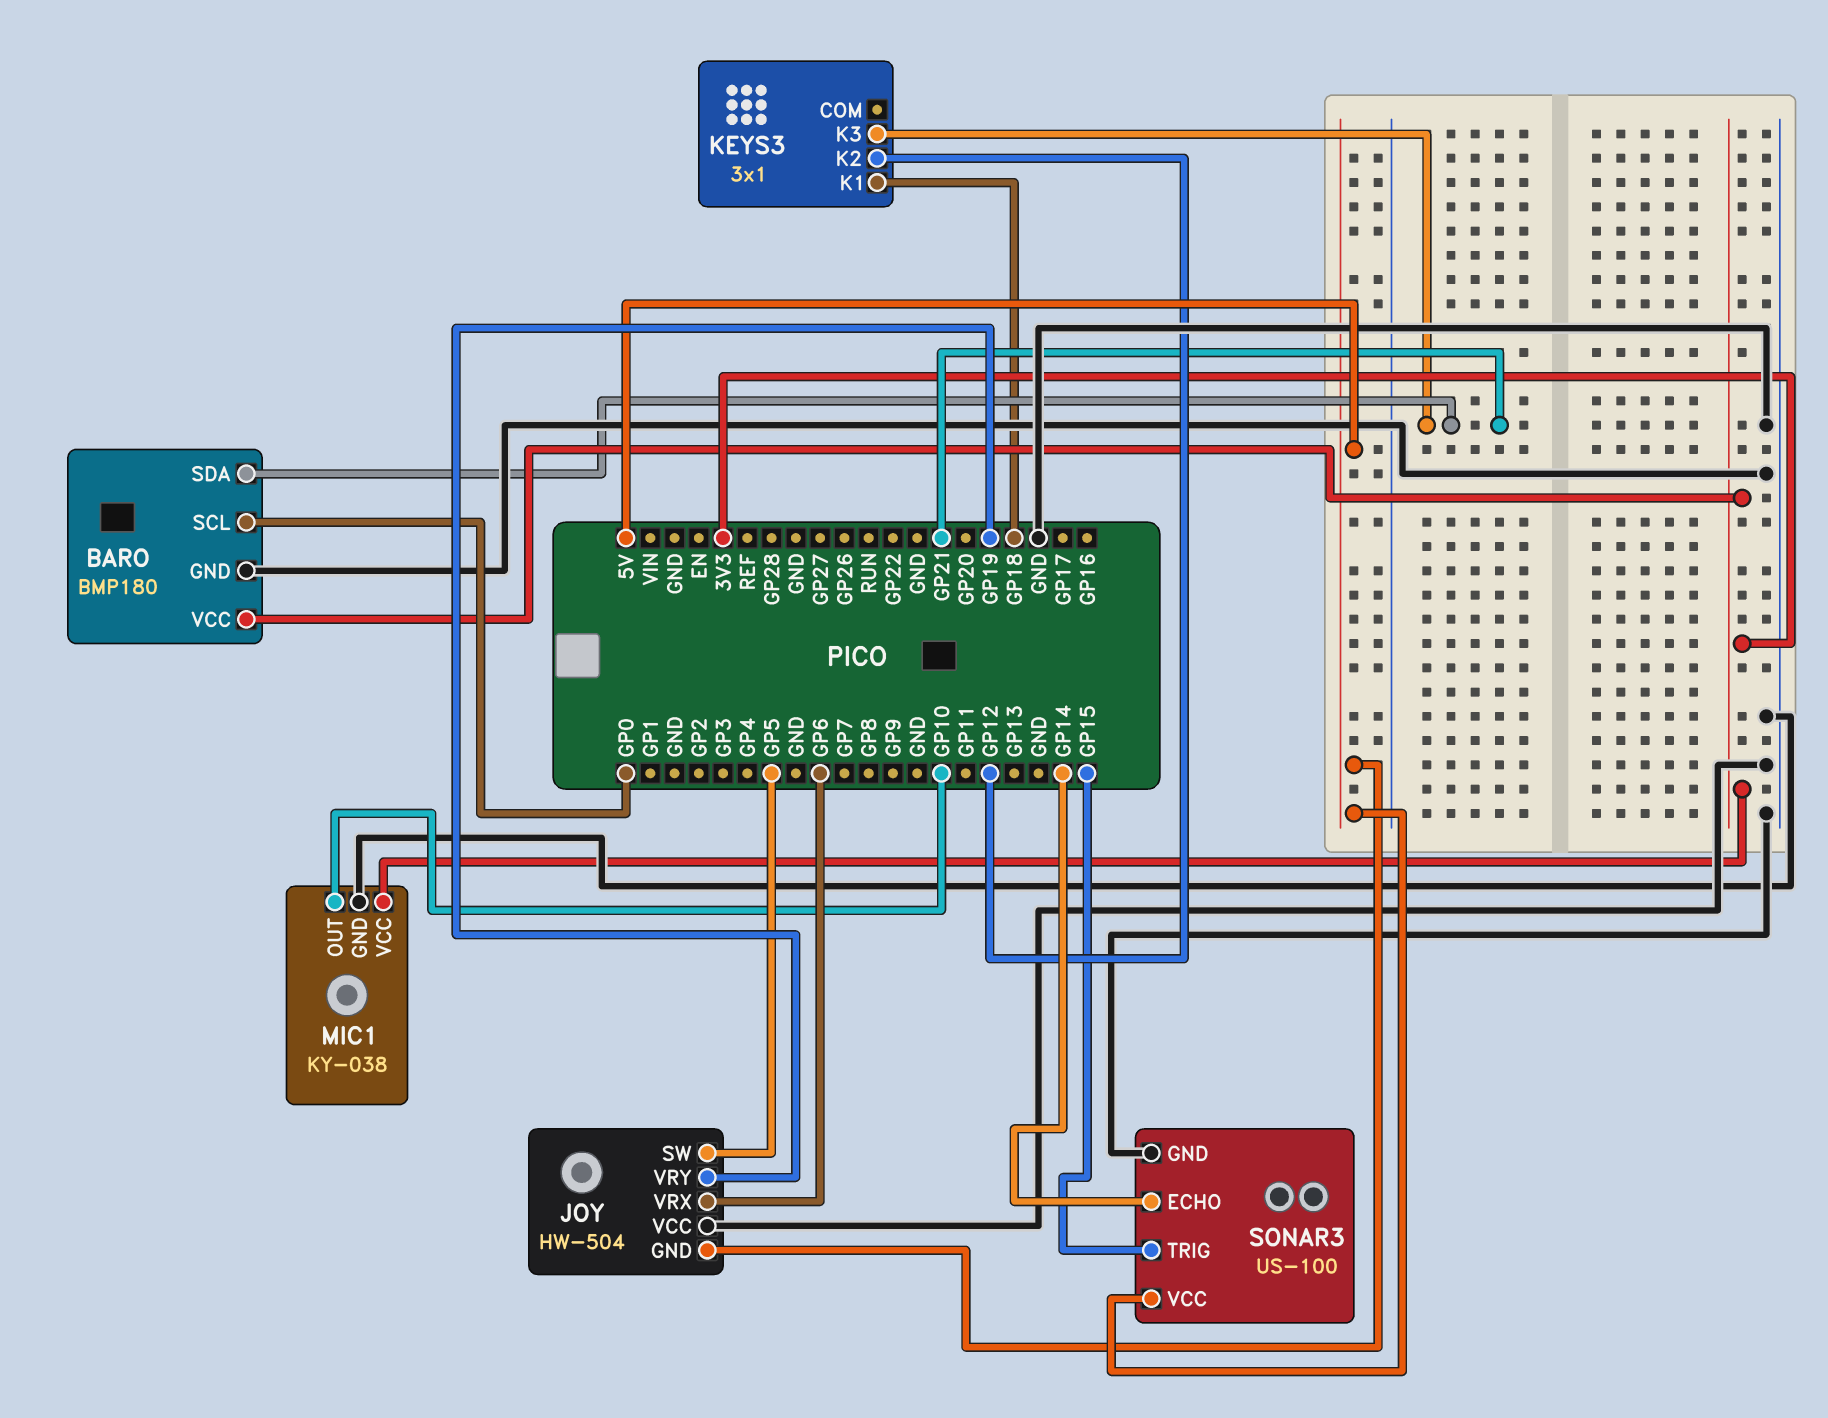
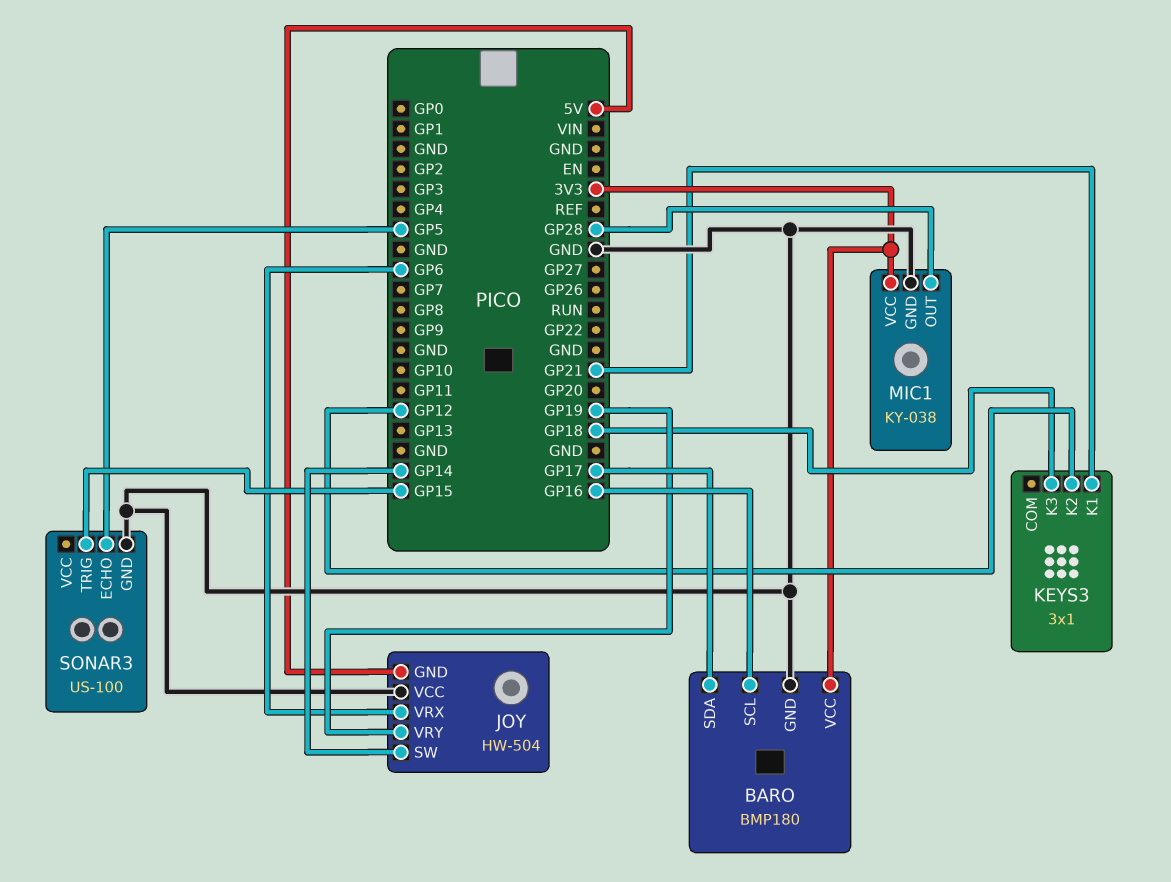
BARO pin SCL: GP0 -> GP16
BARO pin SDA: GP21 -> GP17
JOY pin SW: GP5 -> GP14
KEYS3 pin K1: GP18 -> GP21
KEYS3 pin K3: GP21 -> GP18
MIC1 pin OUT: GP10 -> GP28
SONAR3 pin ECHO: GP14 -> GP5
SONAR3 pin VCC: 5V -> none

